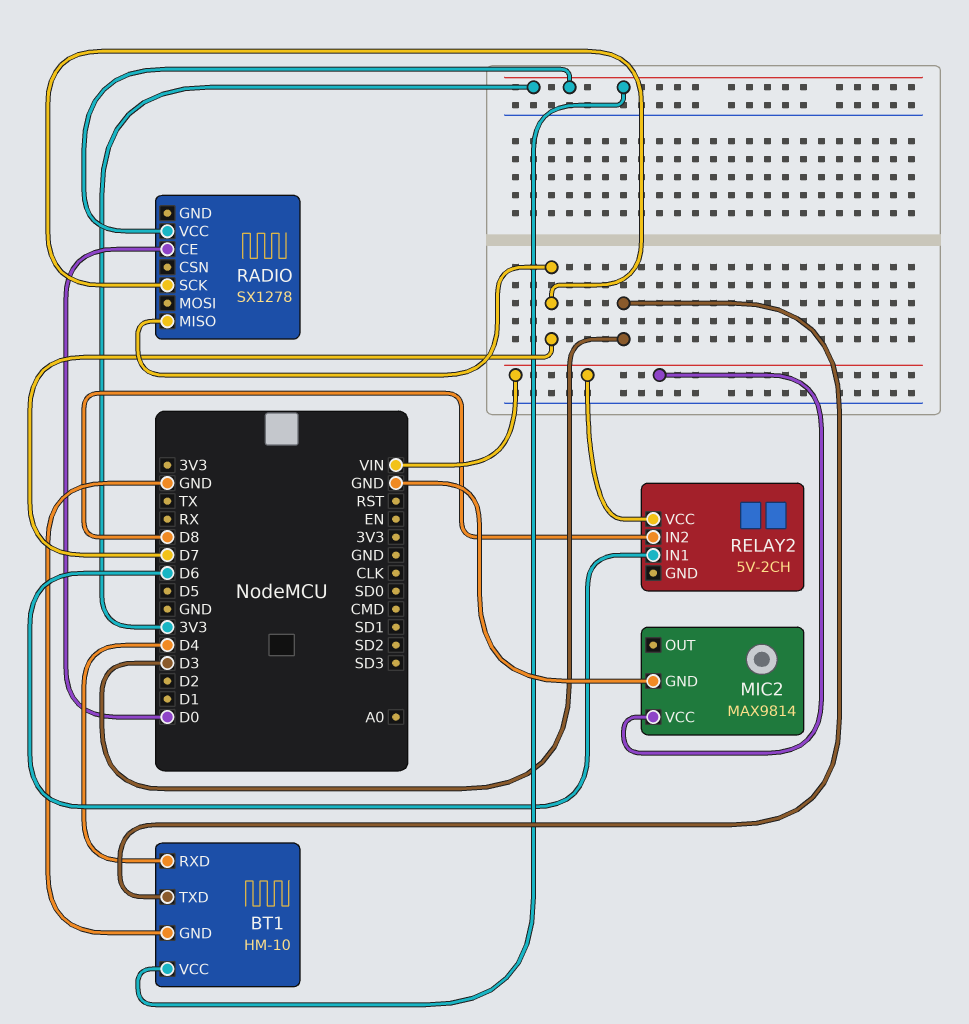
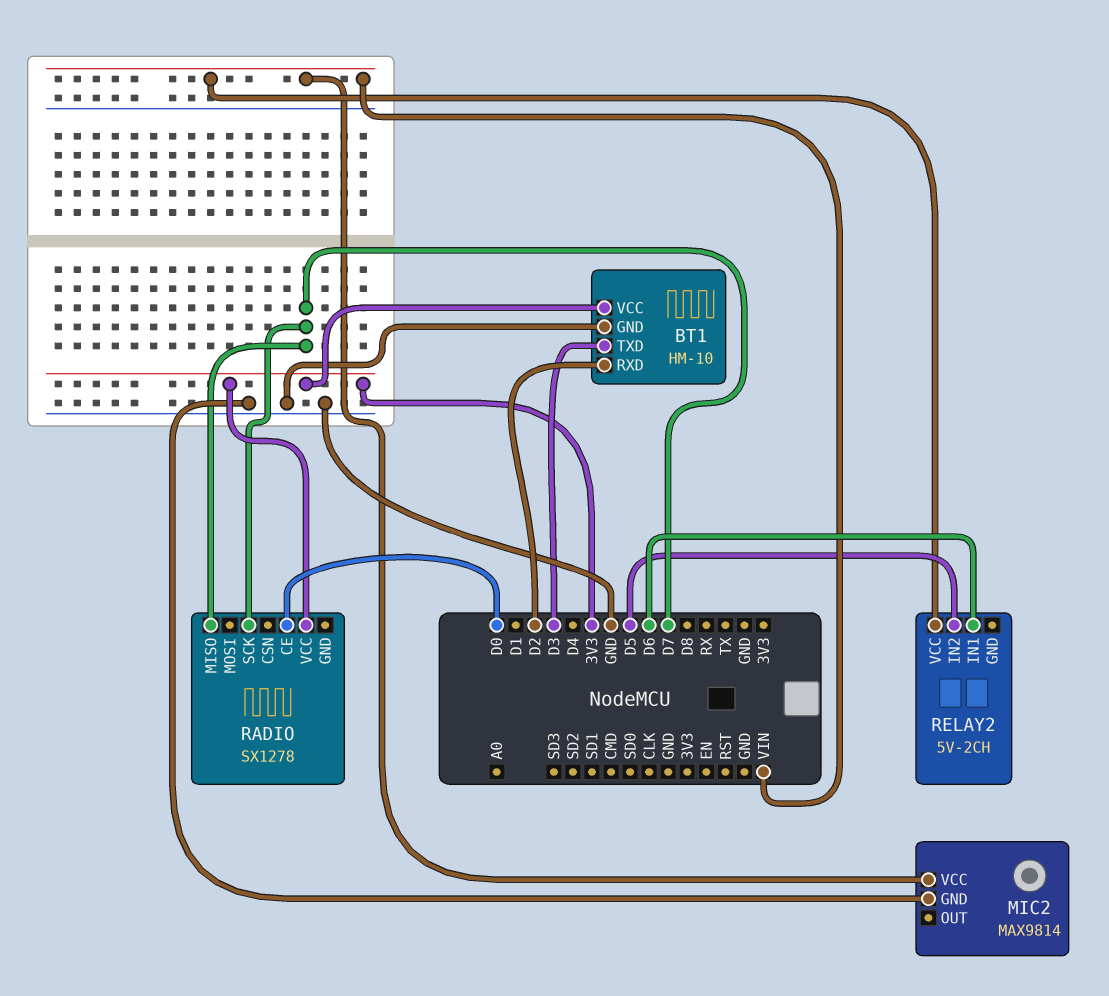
BT1 pin RXD: D4 -> D2
RELAY2 pin IN2: D8 -> D5

